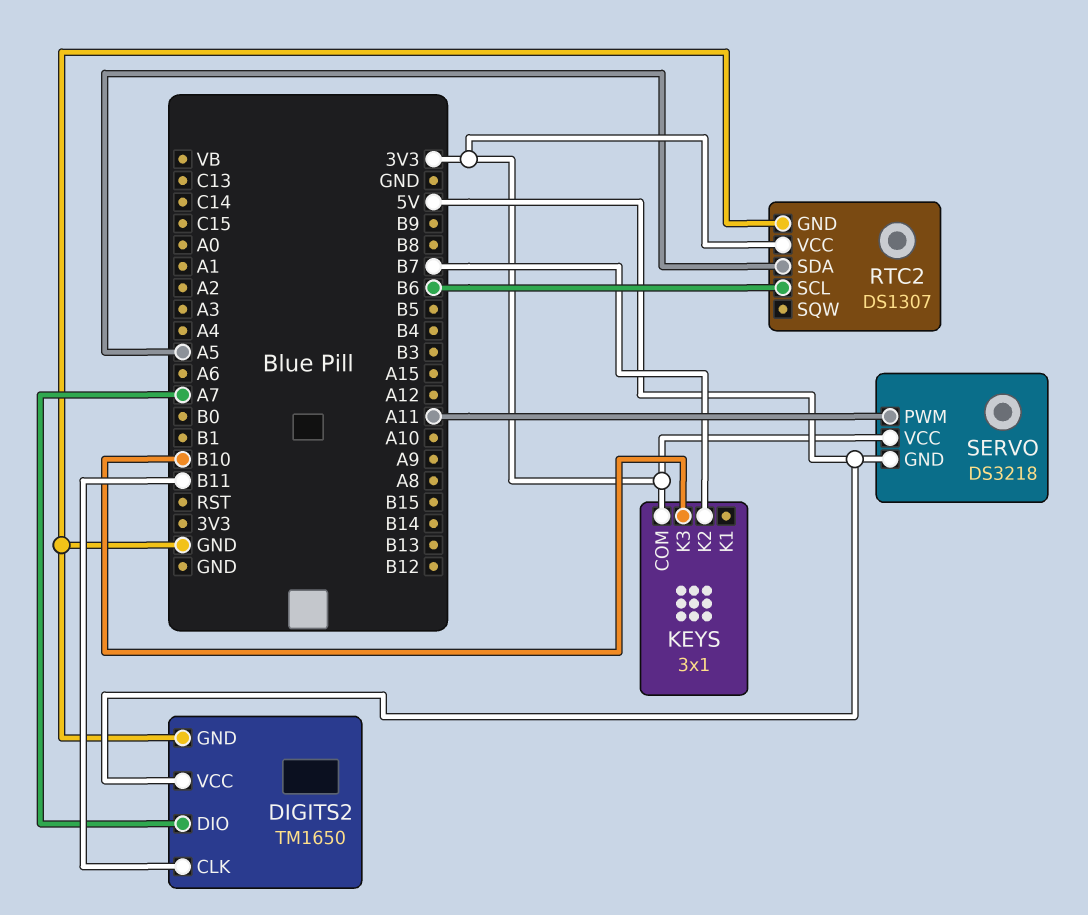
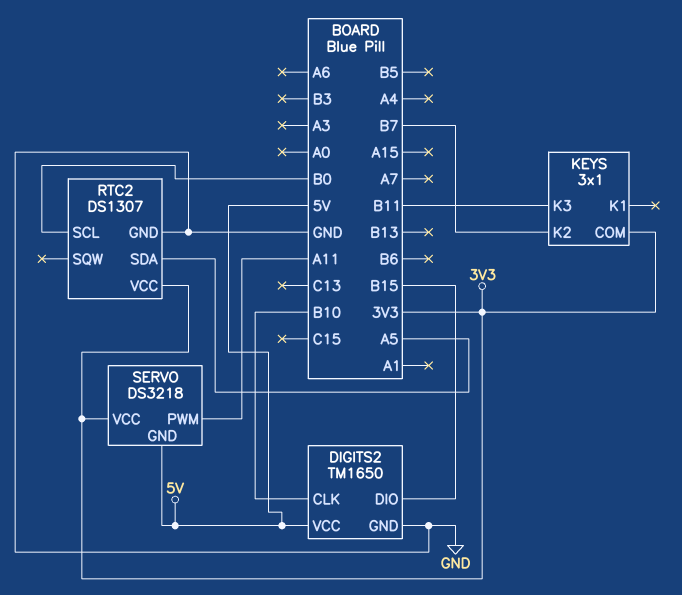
DIGITS2 pin CLK: B11 -> B10
DIGITS2 pin DIO: A7 -> B15
KEYS pin K3: B10 -> B11
RTC2 pin SCL: B6 -> B0

